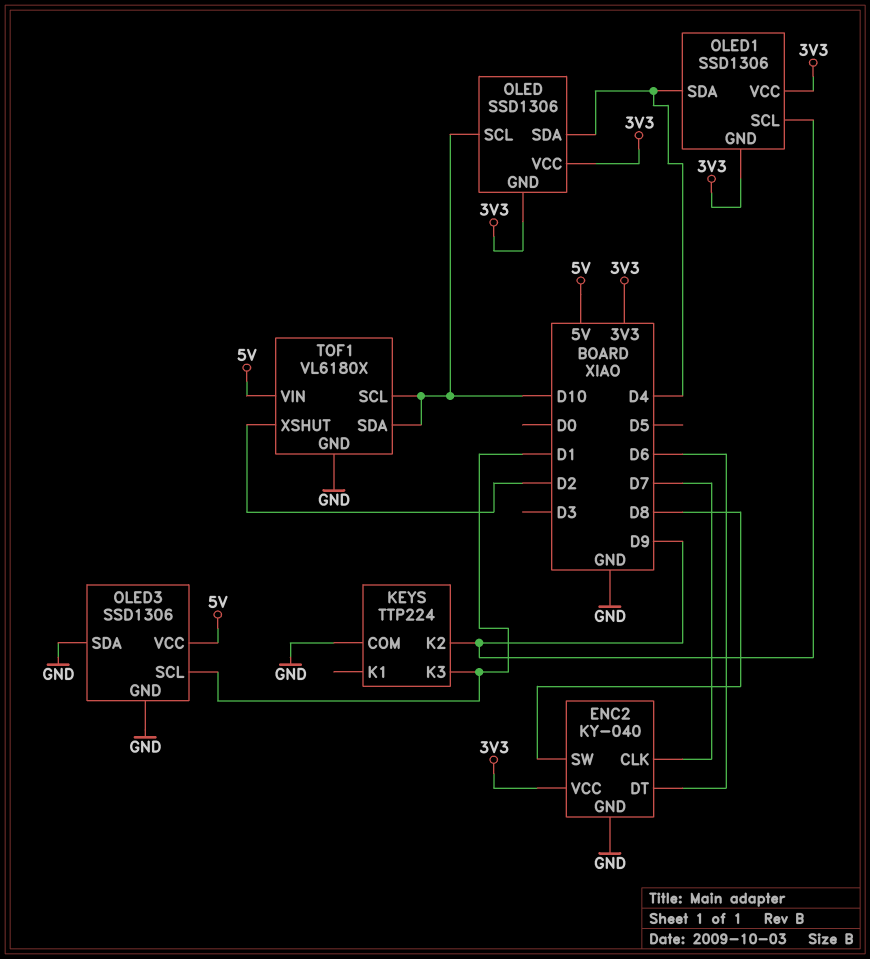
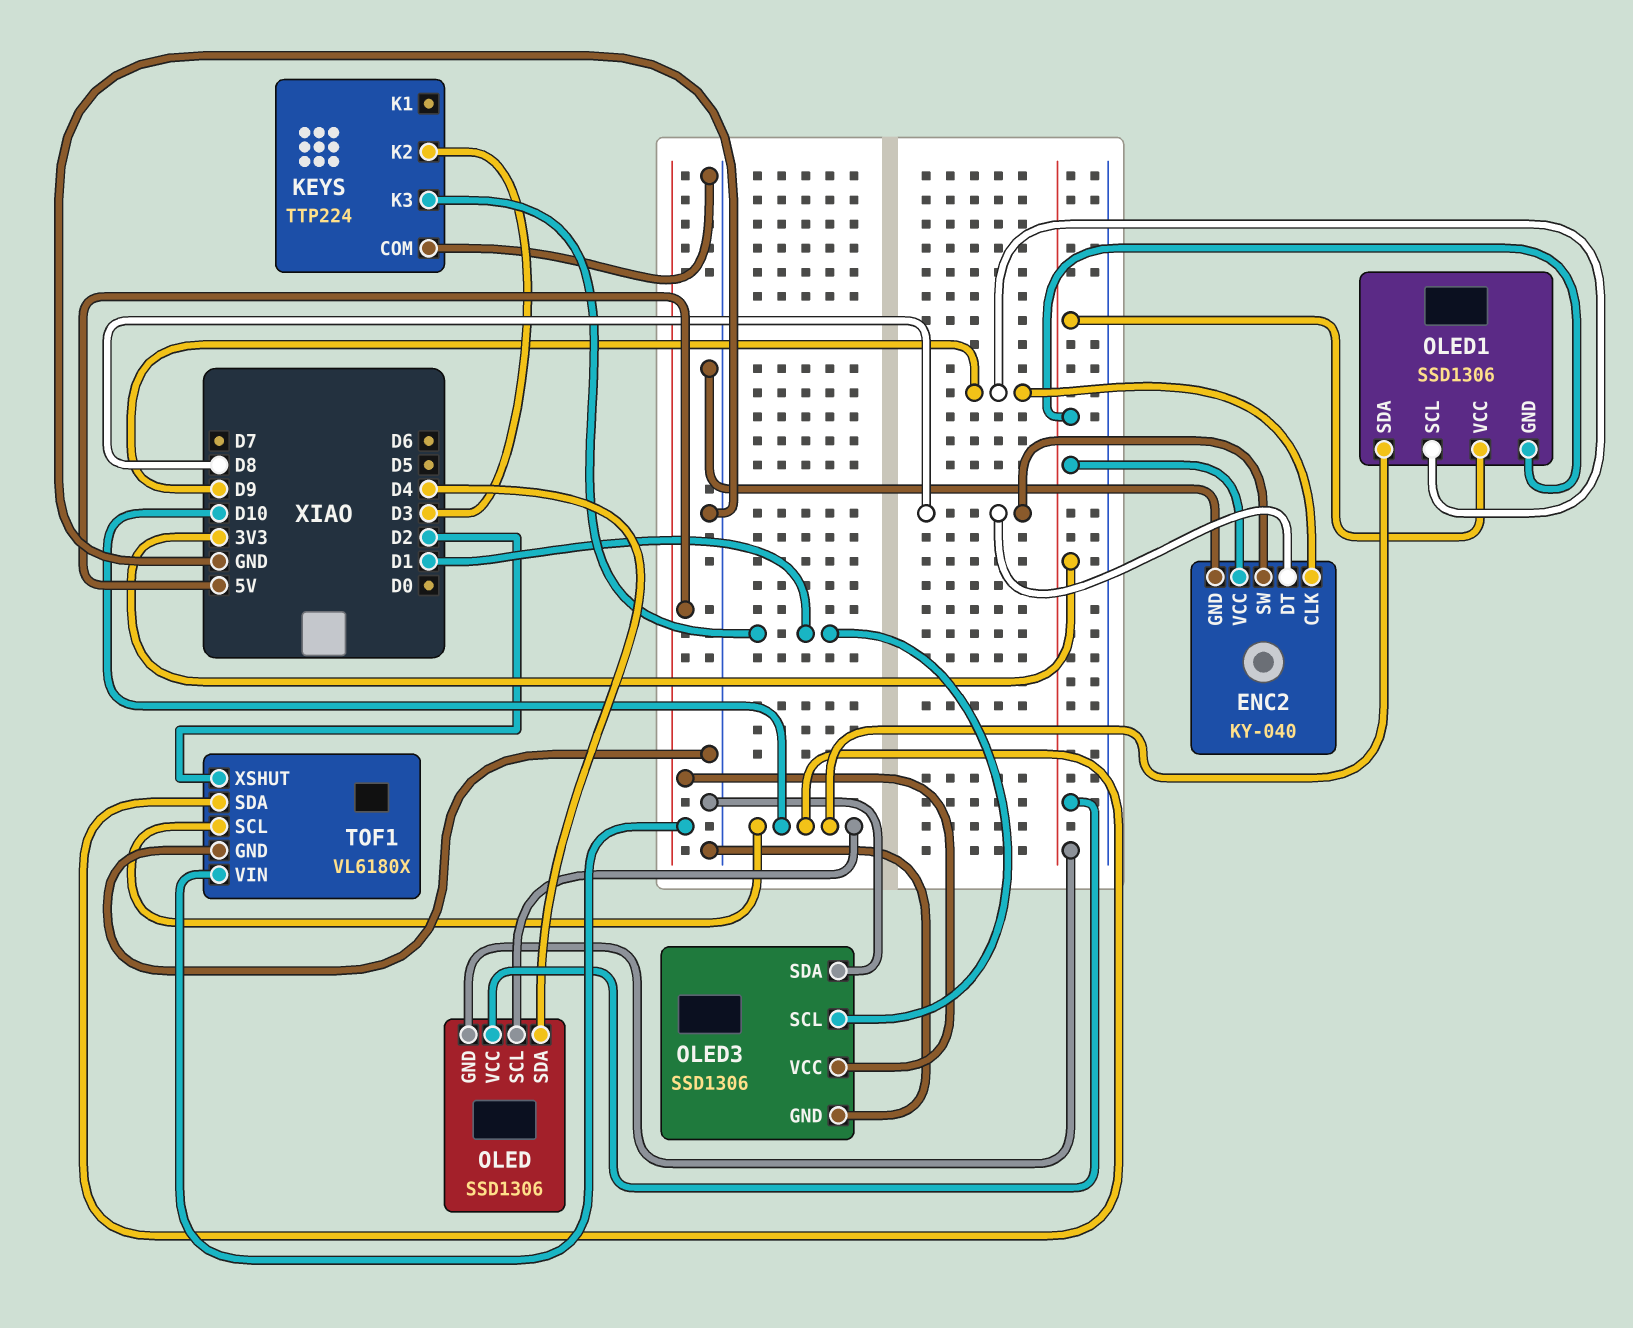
ENC2 pin CLK: D7 -> D9
ENC2 pin DT: D6 -> D8
KEYS pin K2: D9 -> D3
OLED1 pin SDA: D4 -> D10

